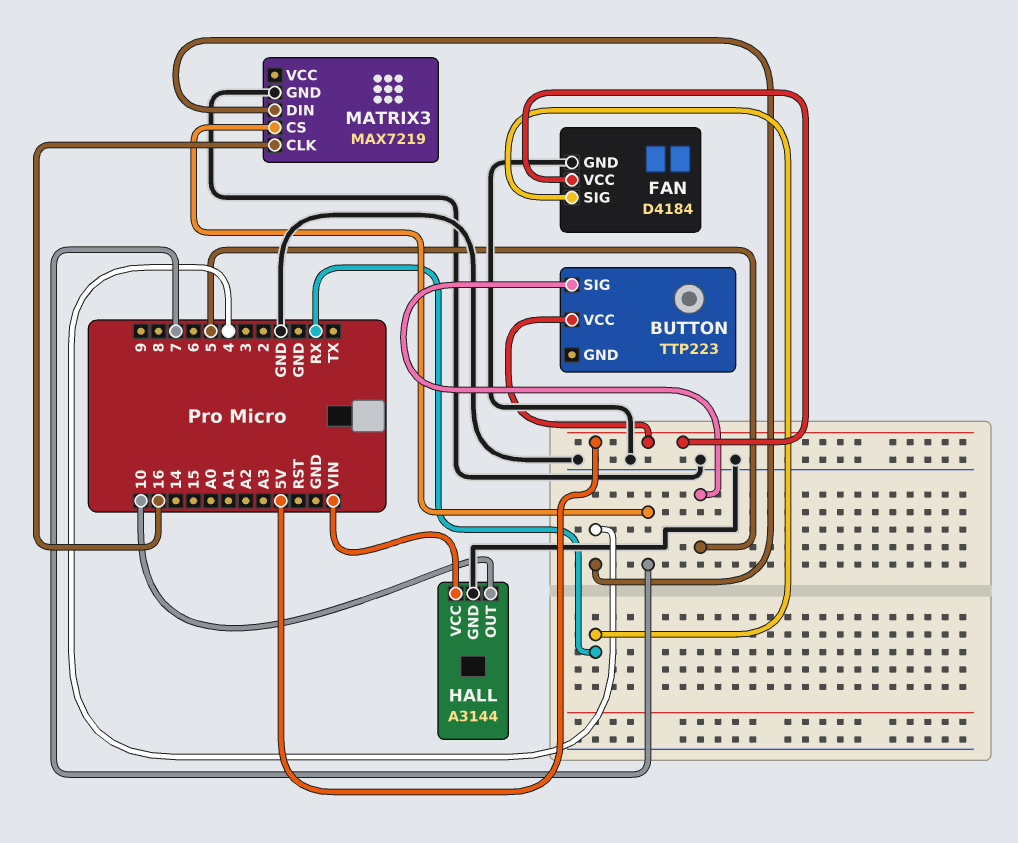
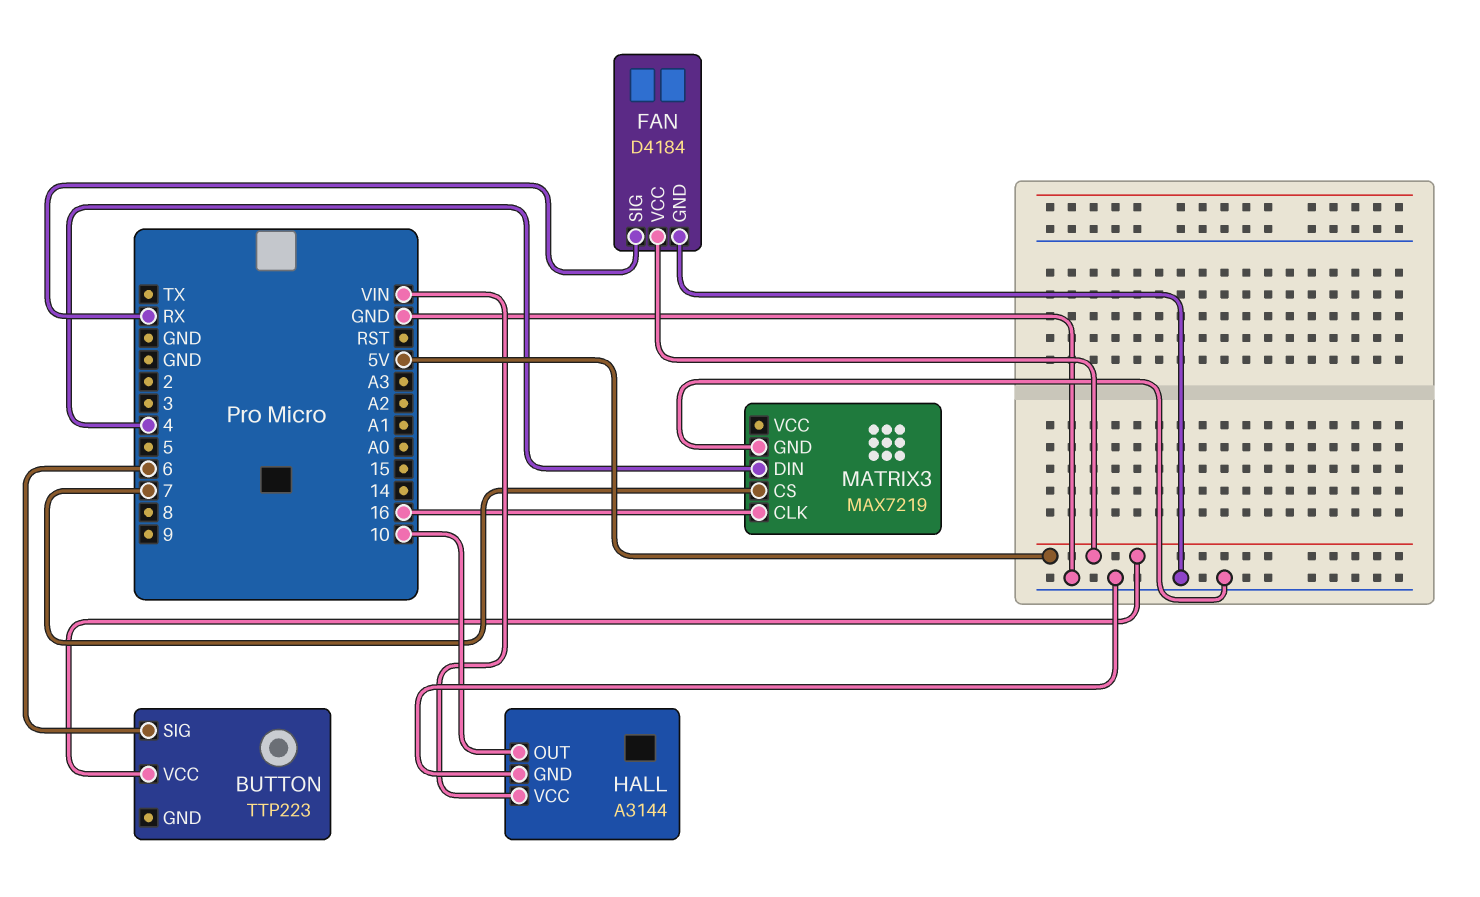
BUTTON pin SIG: 5 -> 6

